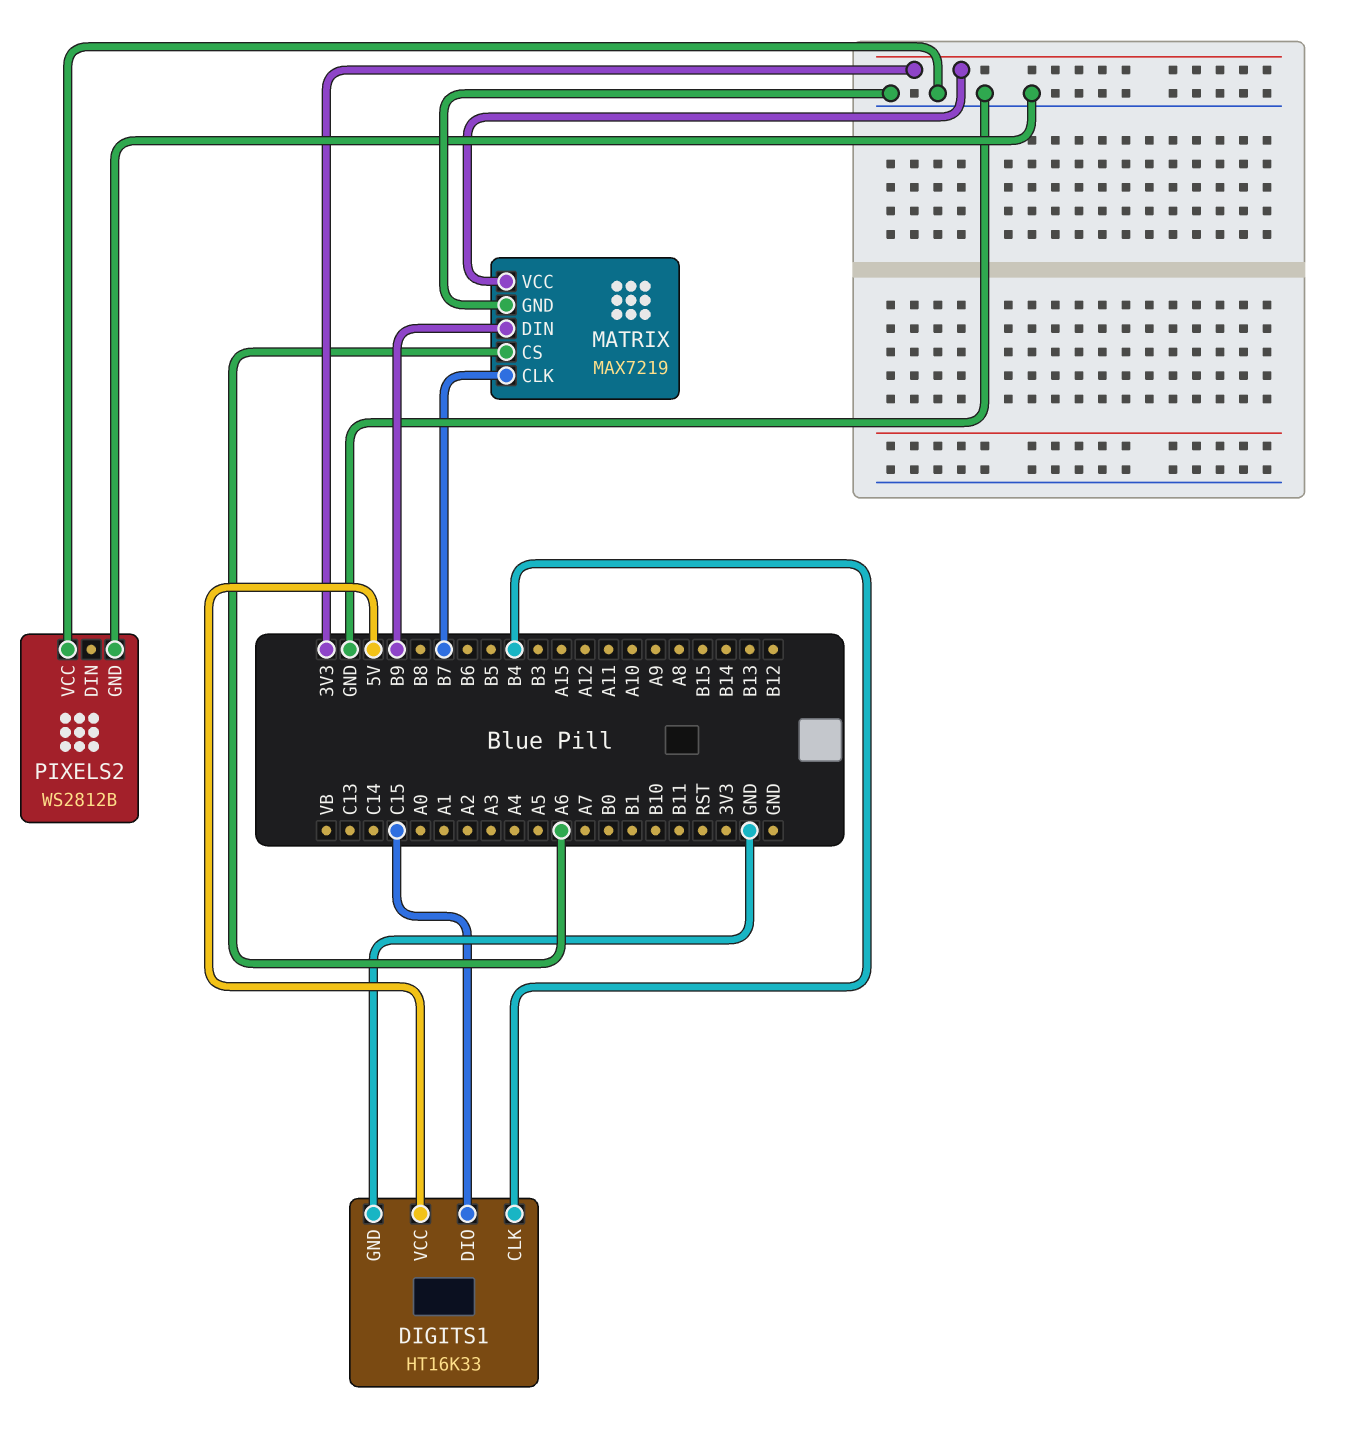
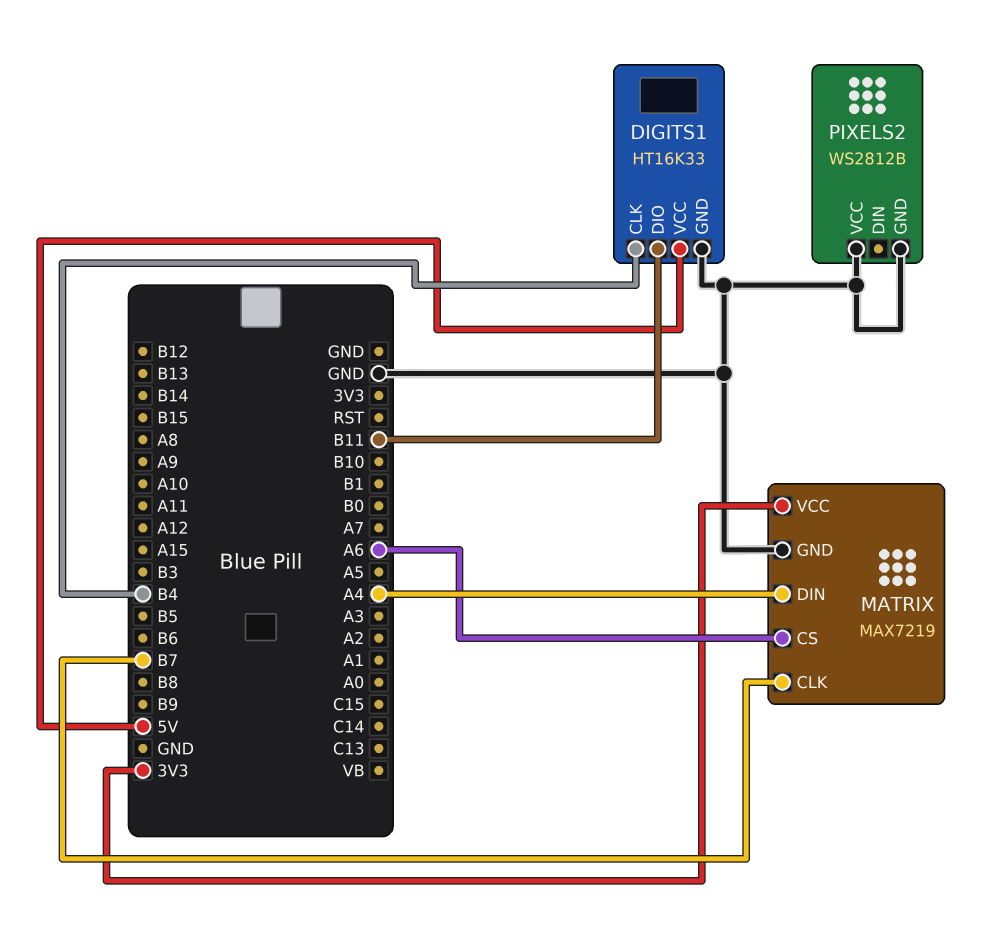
DIGITS1 pin DIO: C15 -> B11
MATRIX pin DIN: B9 -> A4

